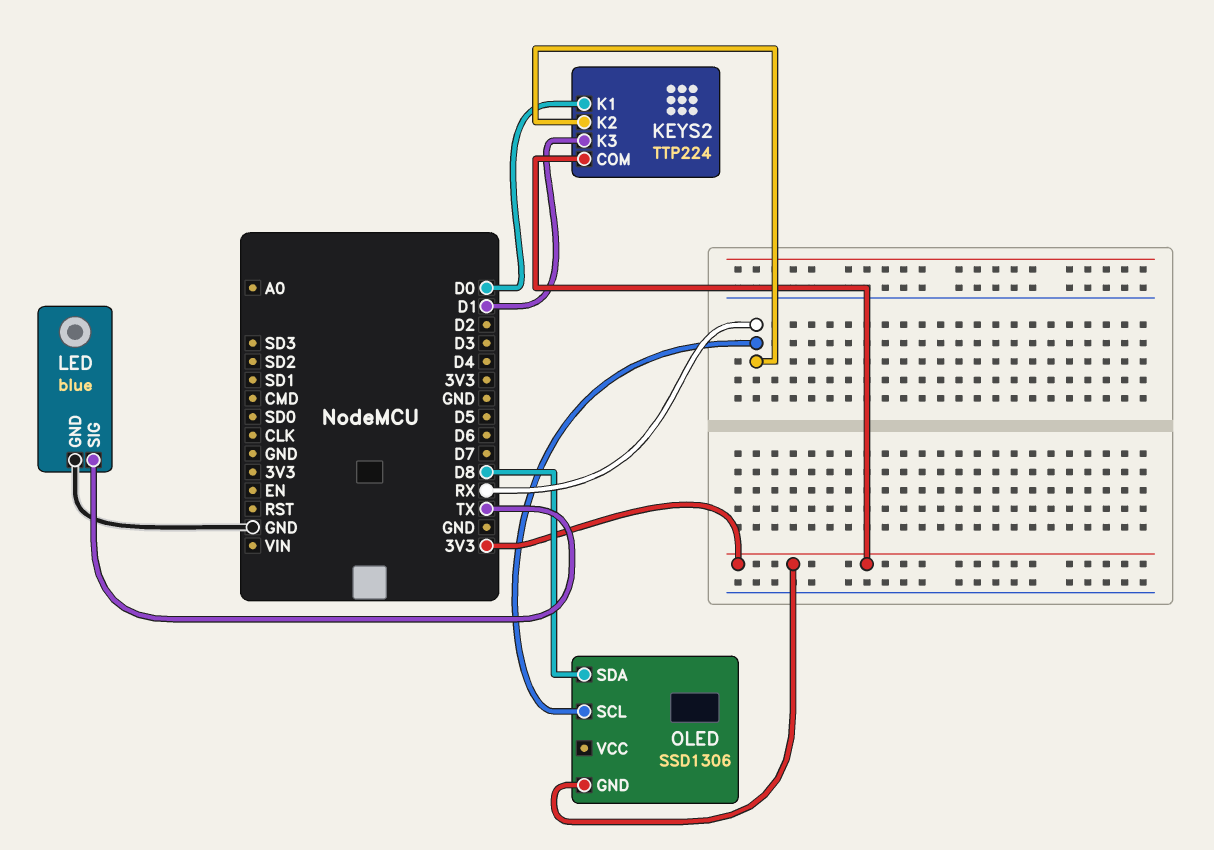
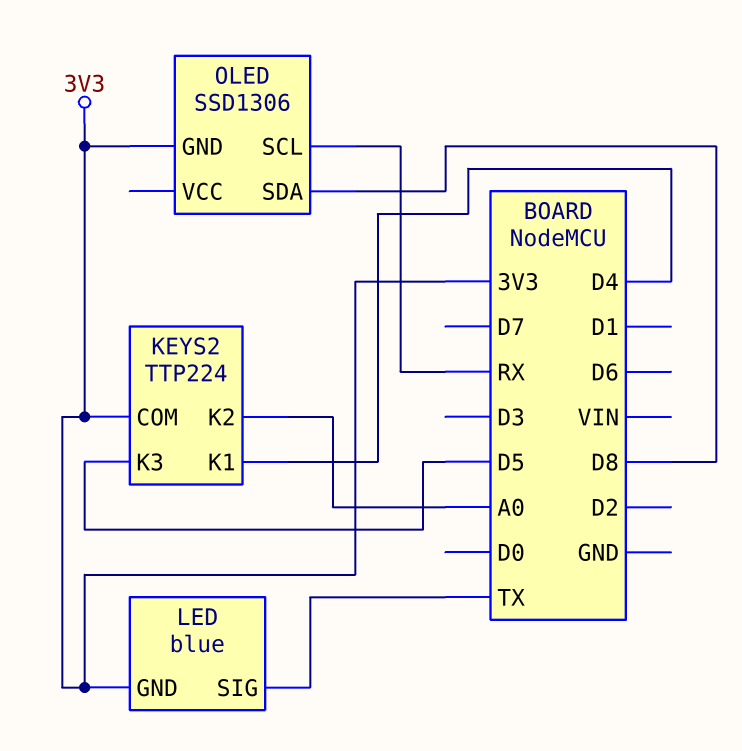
KEYS2 pin K1: D0 -> D4
KEYS2 pin K2: RX -> A0
KEYS2 pin K3: D1 -> D5
LED pin GND: GND -> 3V3

